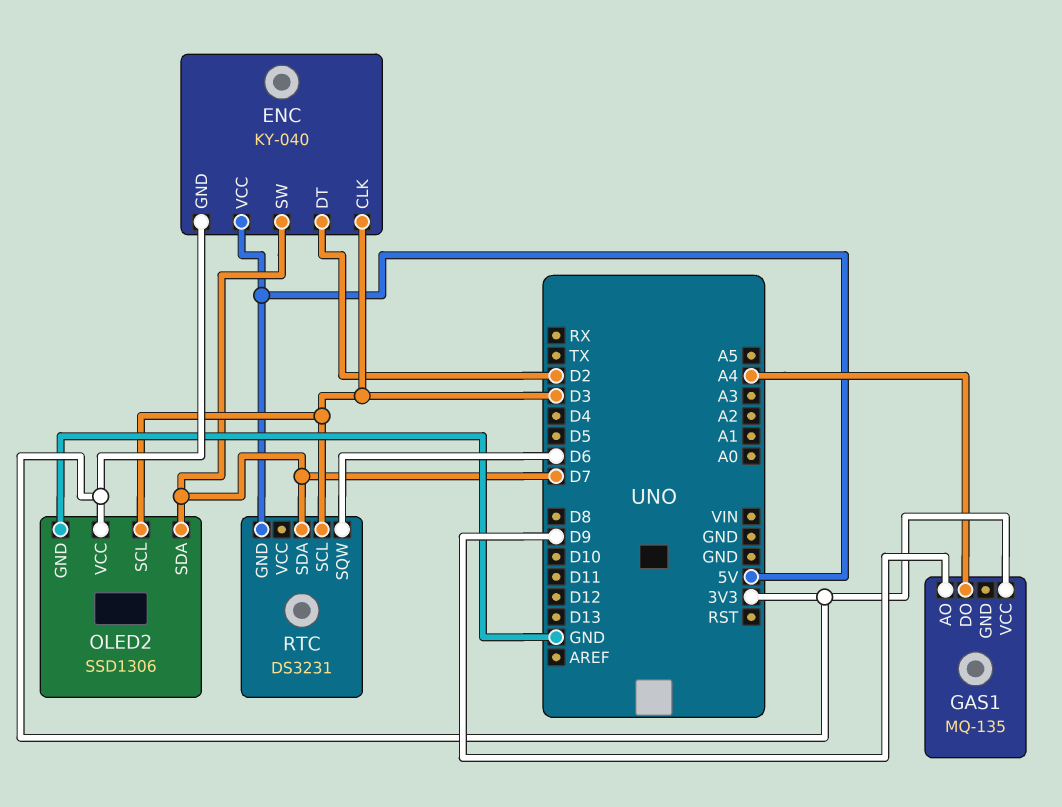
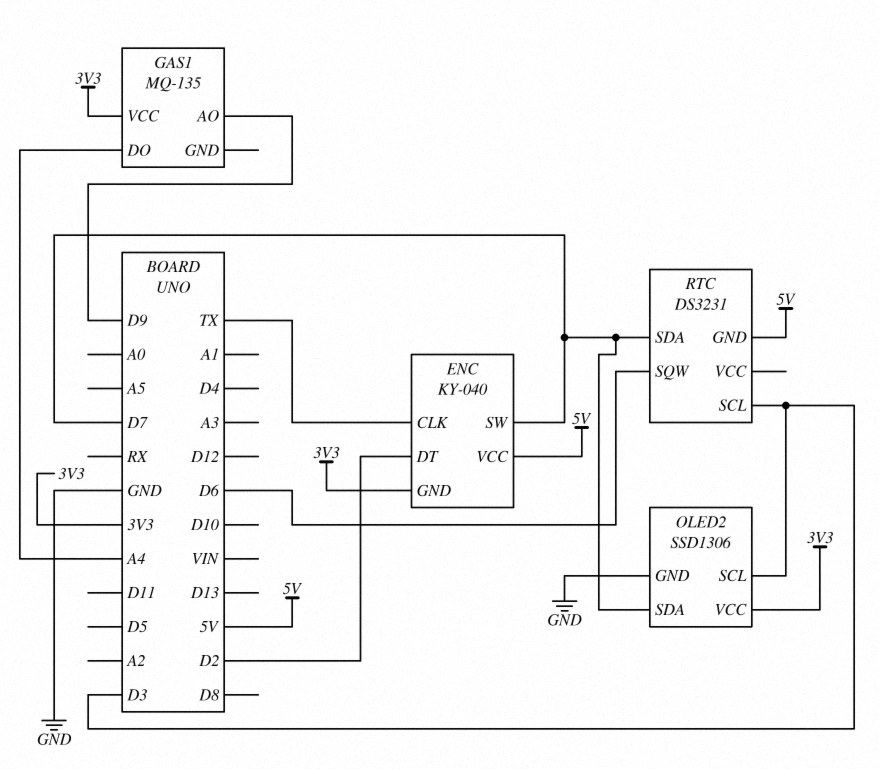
ENC pin CLK: D3 -> TX

